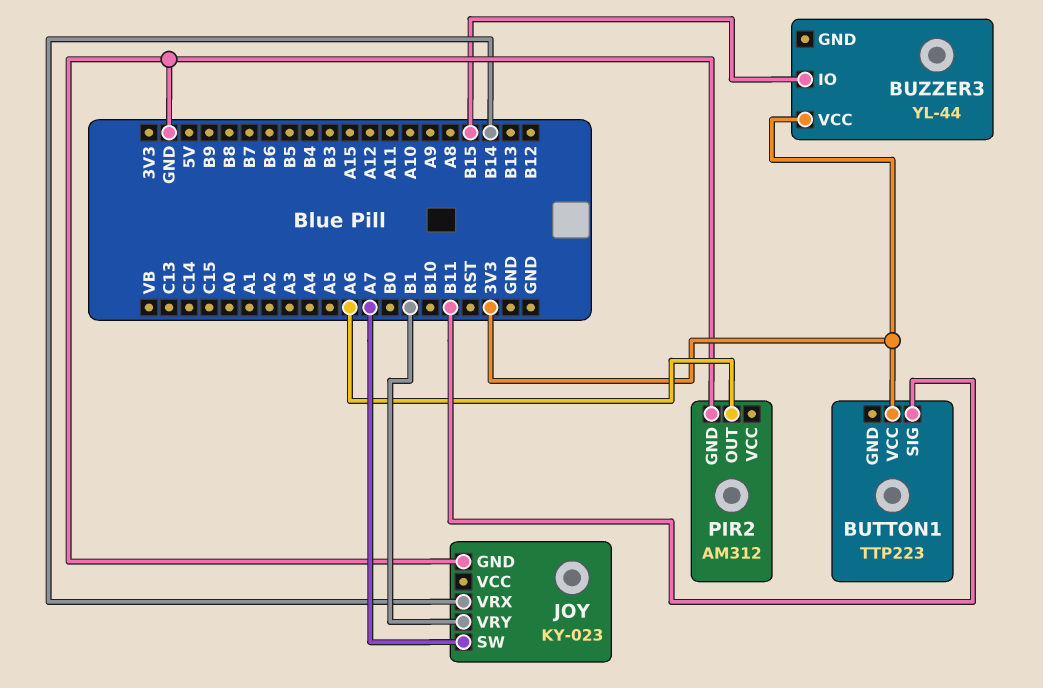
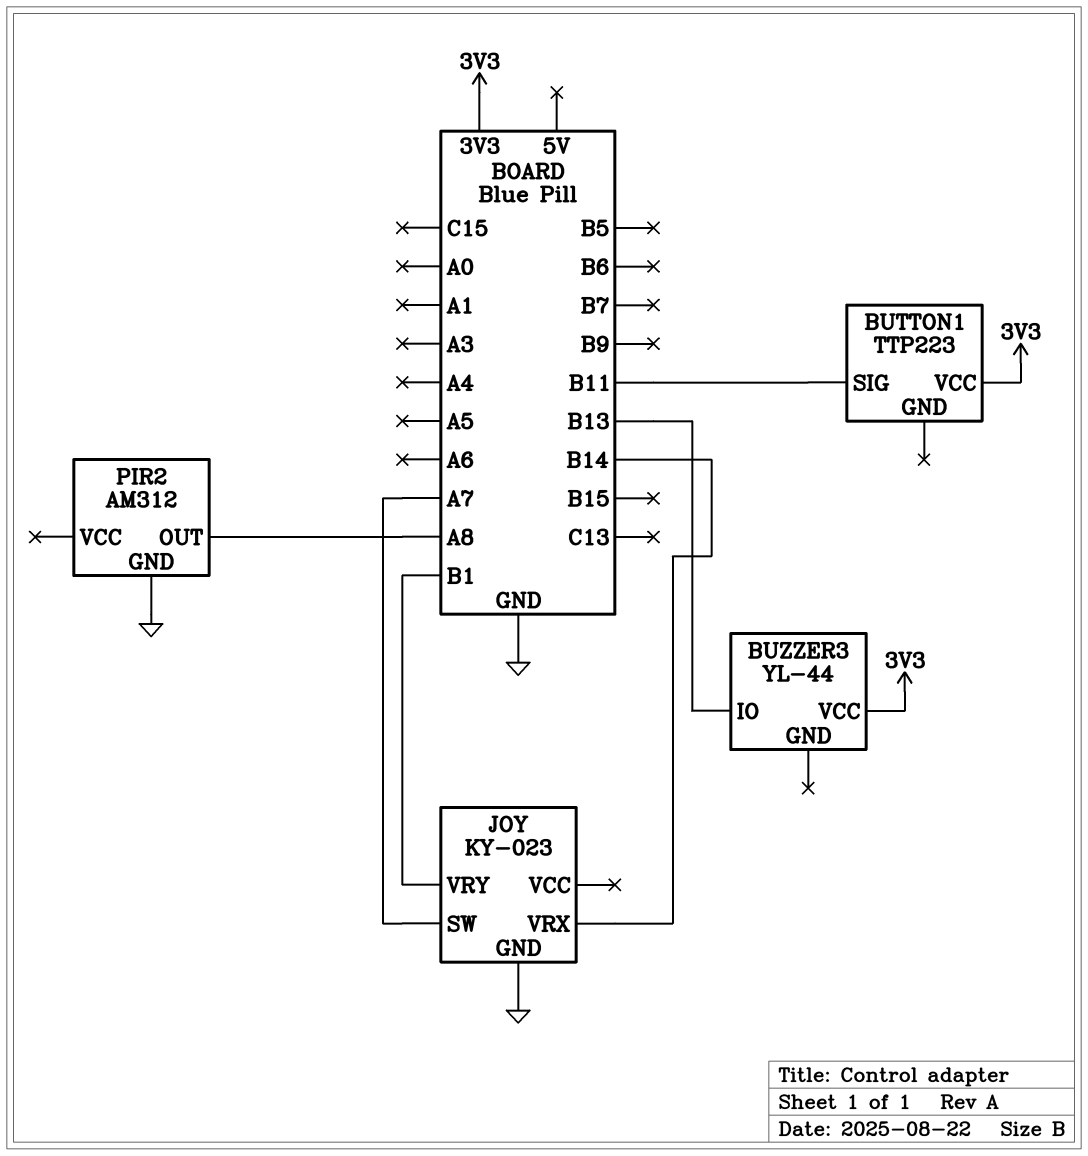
BUZZER3 pin IO: B15 -> B13
PIR2 pin OUT: A6 -> A8

